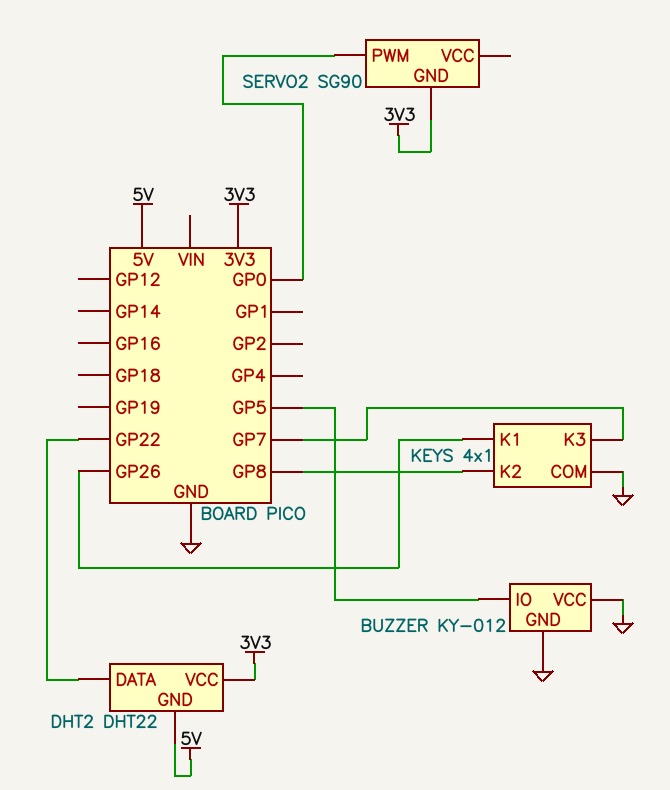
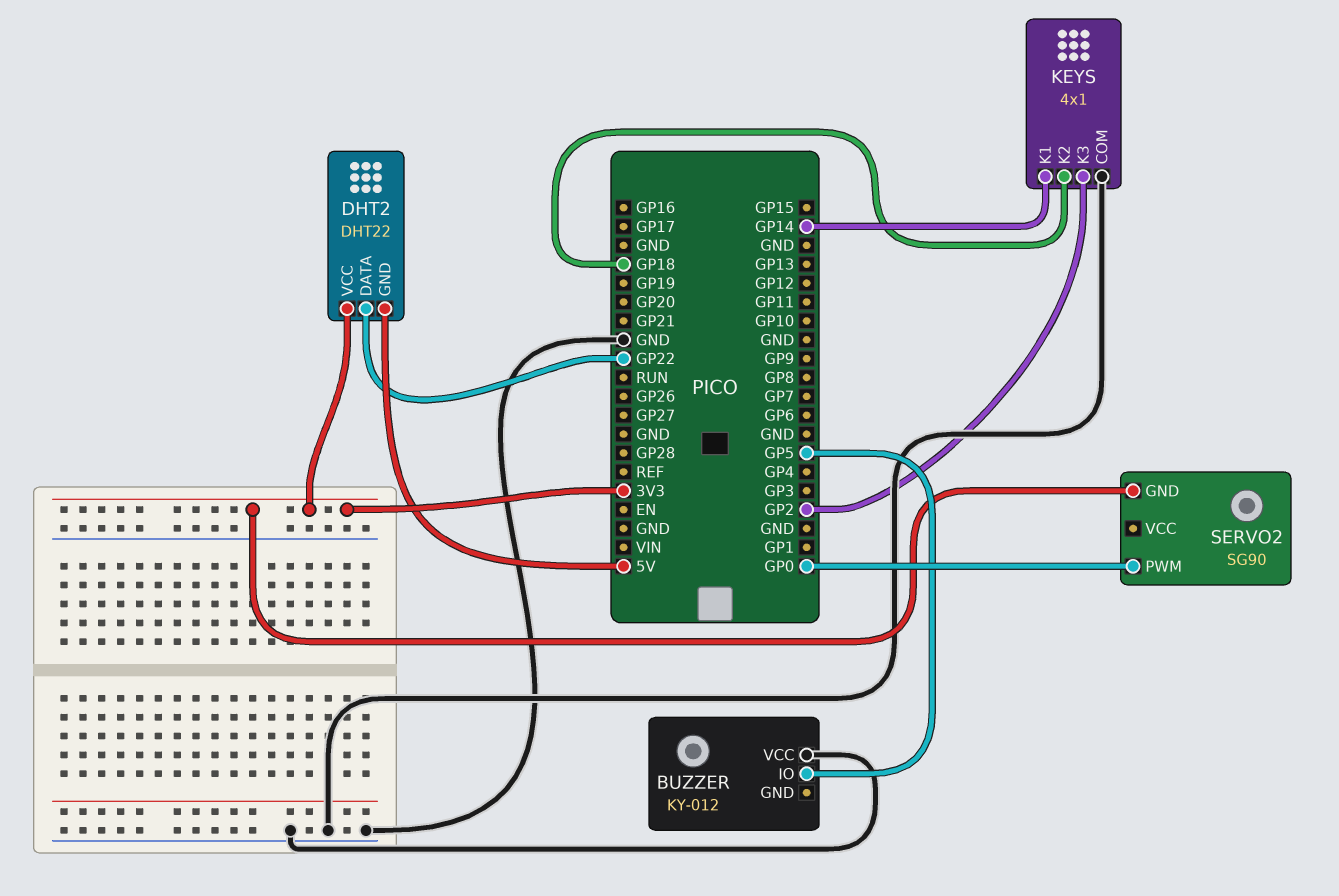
BUZZER pin GND: GND -> none
KEYS pin K1: GP26 -> GP14
KEYS pin K2: GP8 -> GP18
KEYS pin K3: GP7 -> GP2

